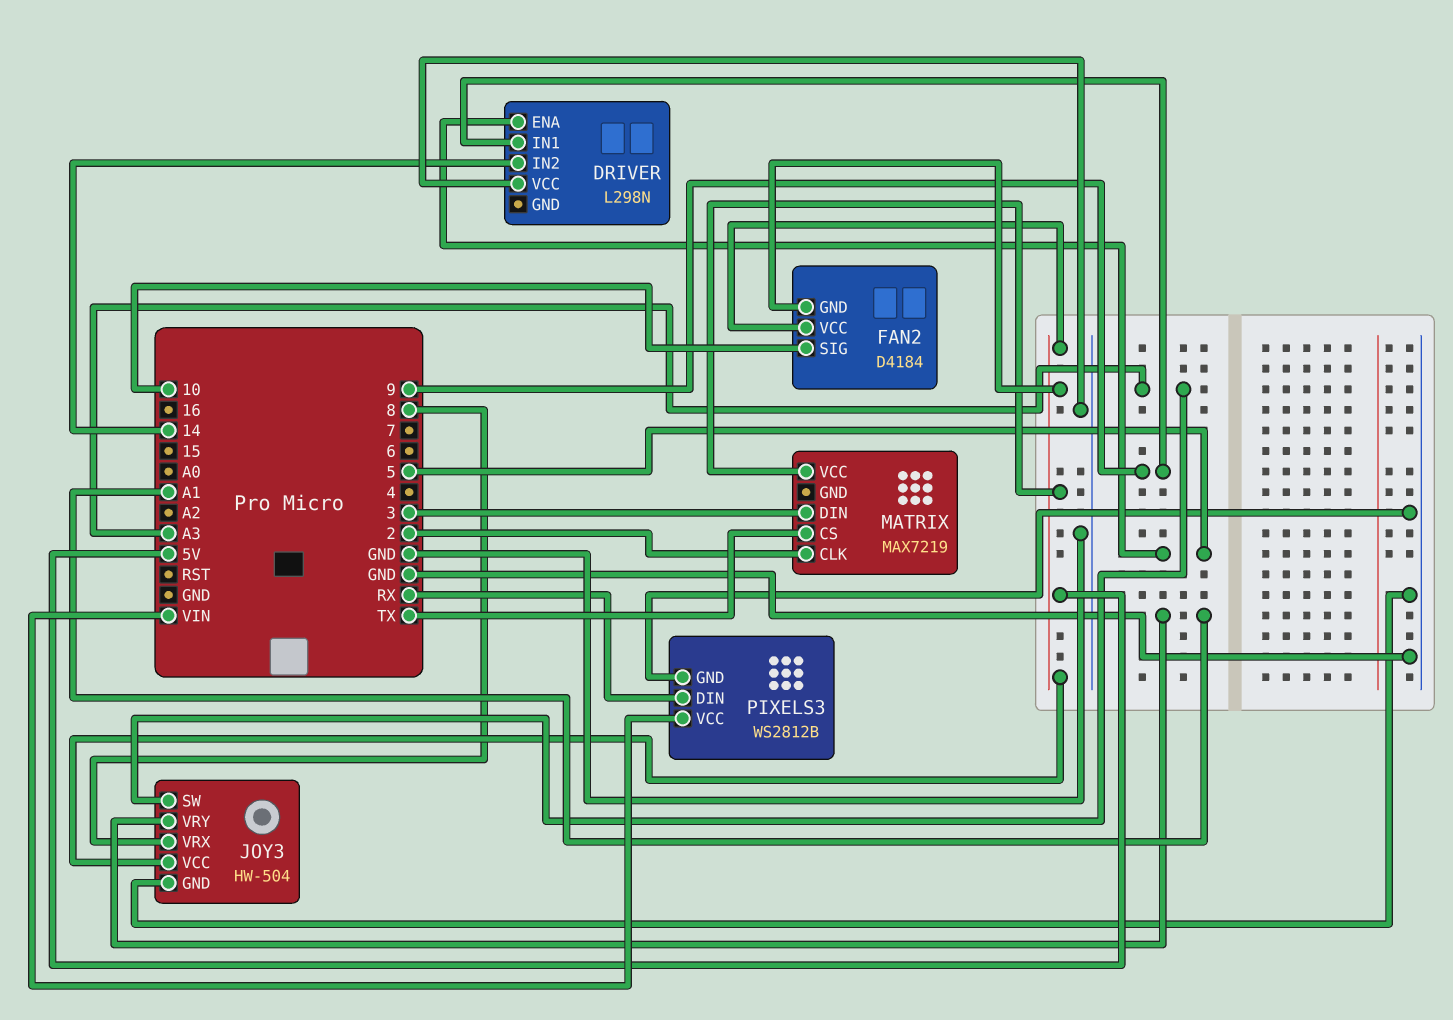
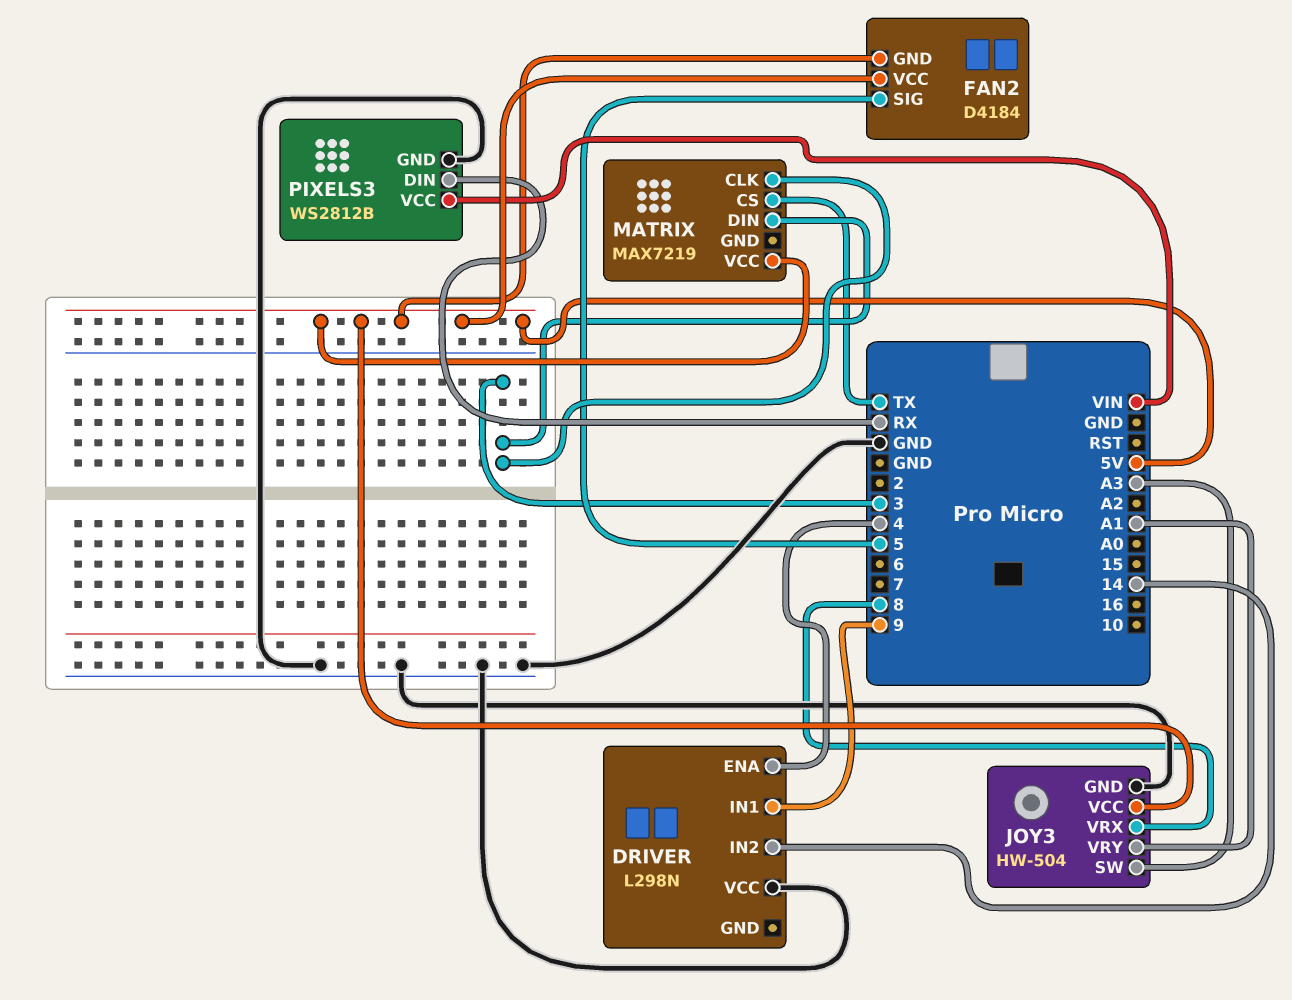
DRIVER pin ENA: 5 -> 4
FAN2 pin SIG: 10 -> 5
MATRIX pin CLK: 2 -> 3

